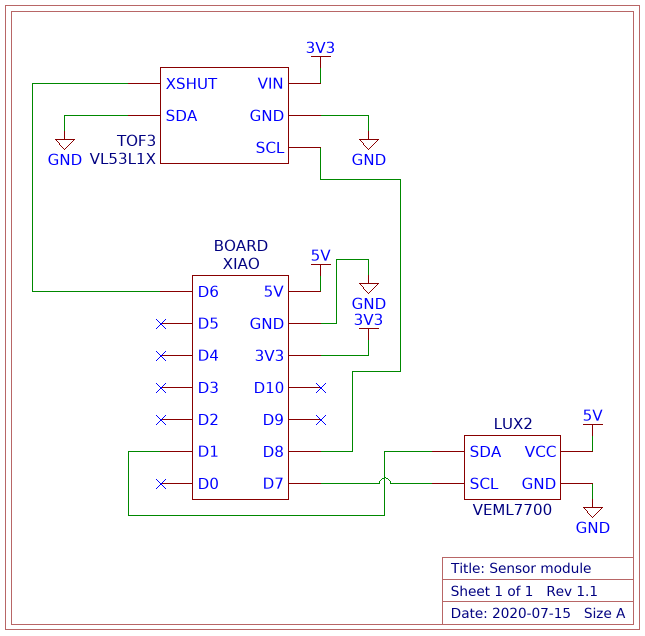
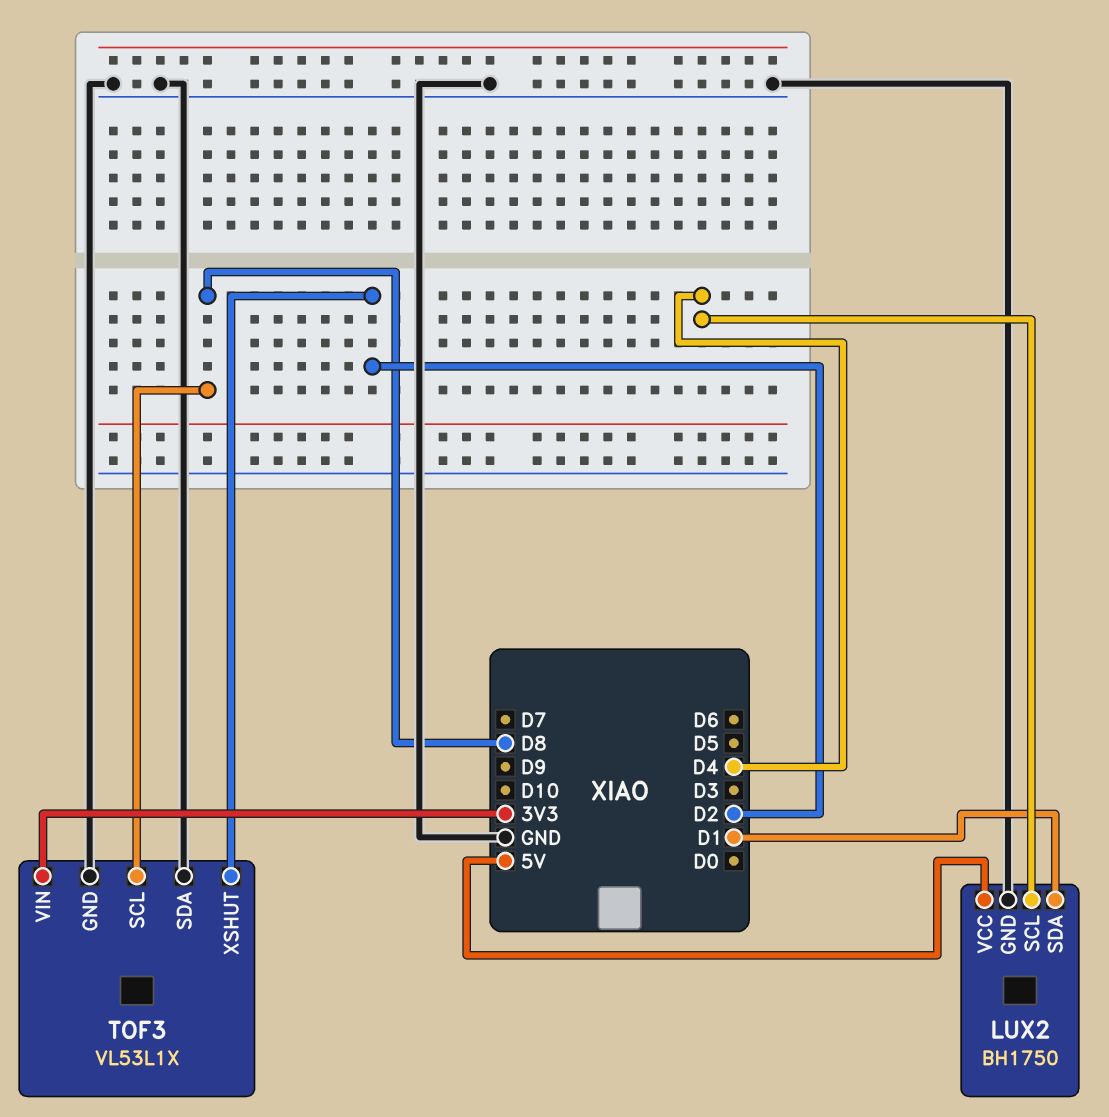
LUX2: VEML7700 -> BH1750
LUX2 pin SCL: D7 -> D4
TOF3 pin XSHUT: D6 -> D2

